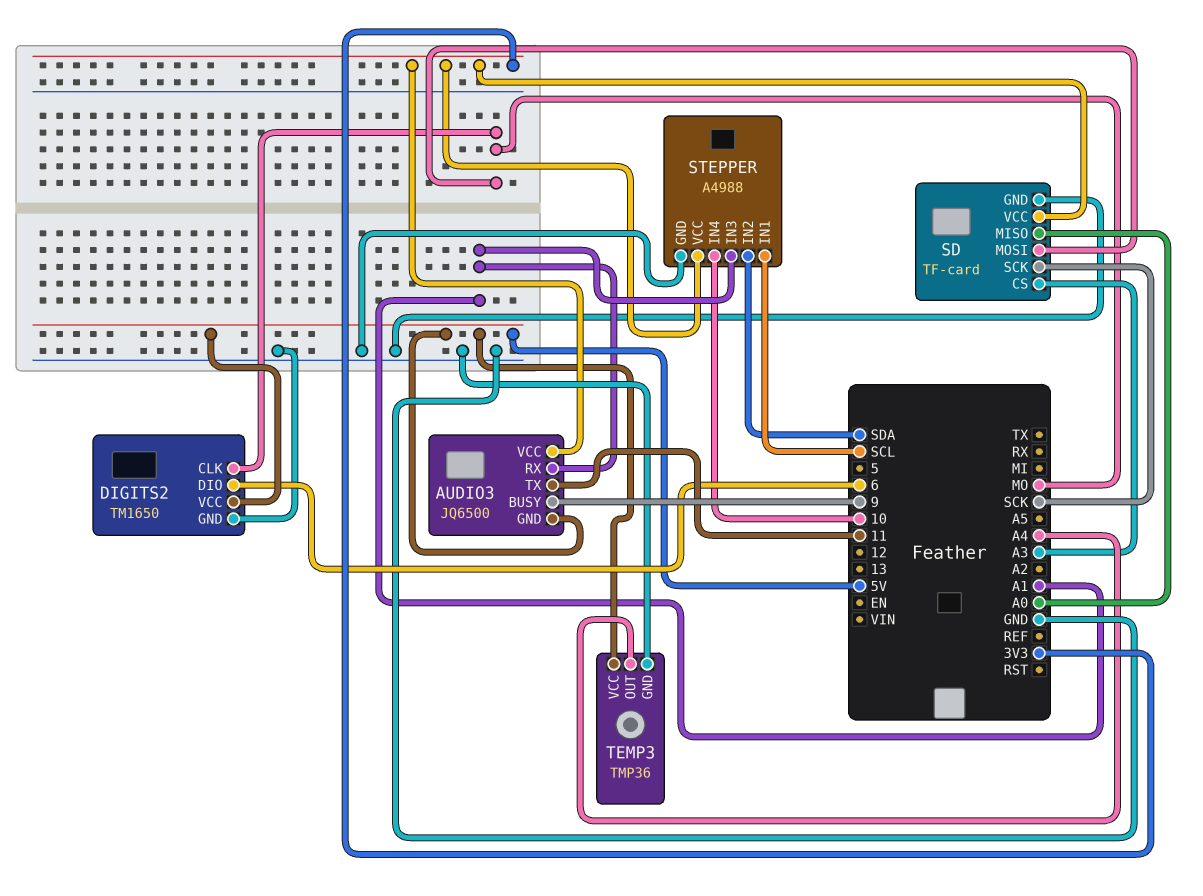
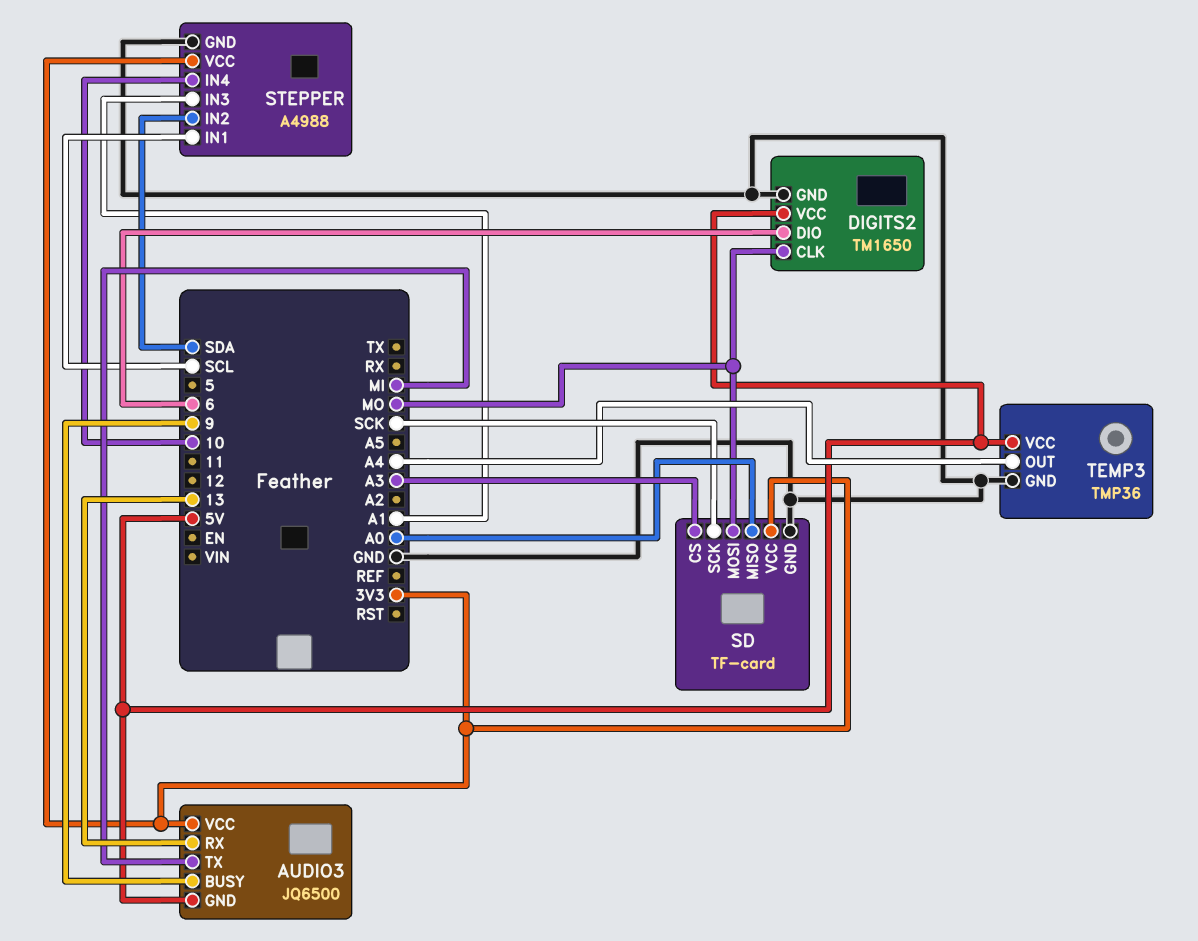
AUDIO3 pin RX: A1 -> 13
AUDIO3 pin TX: 11 -> MI

